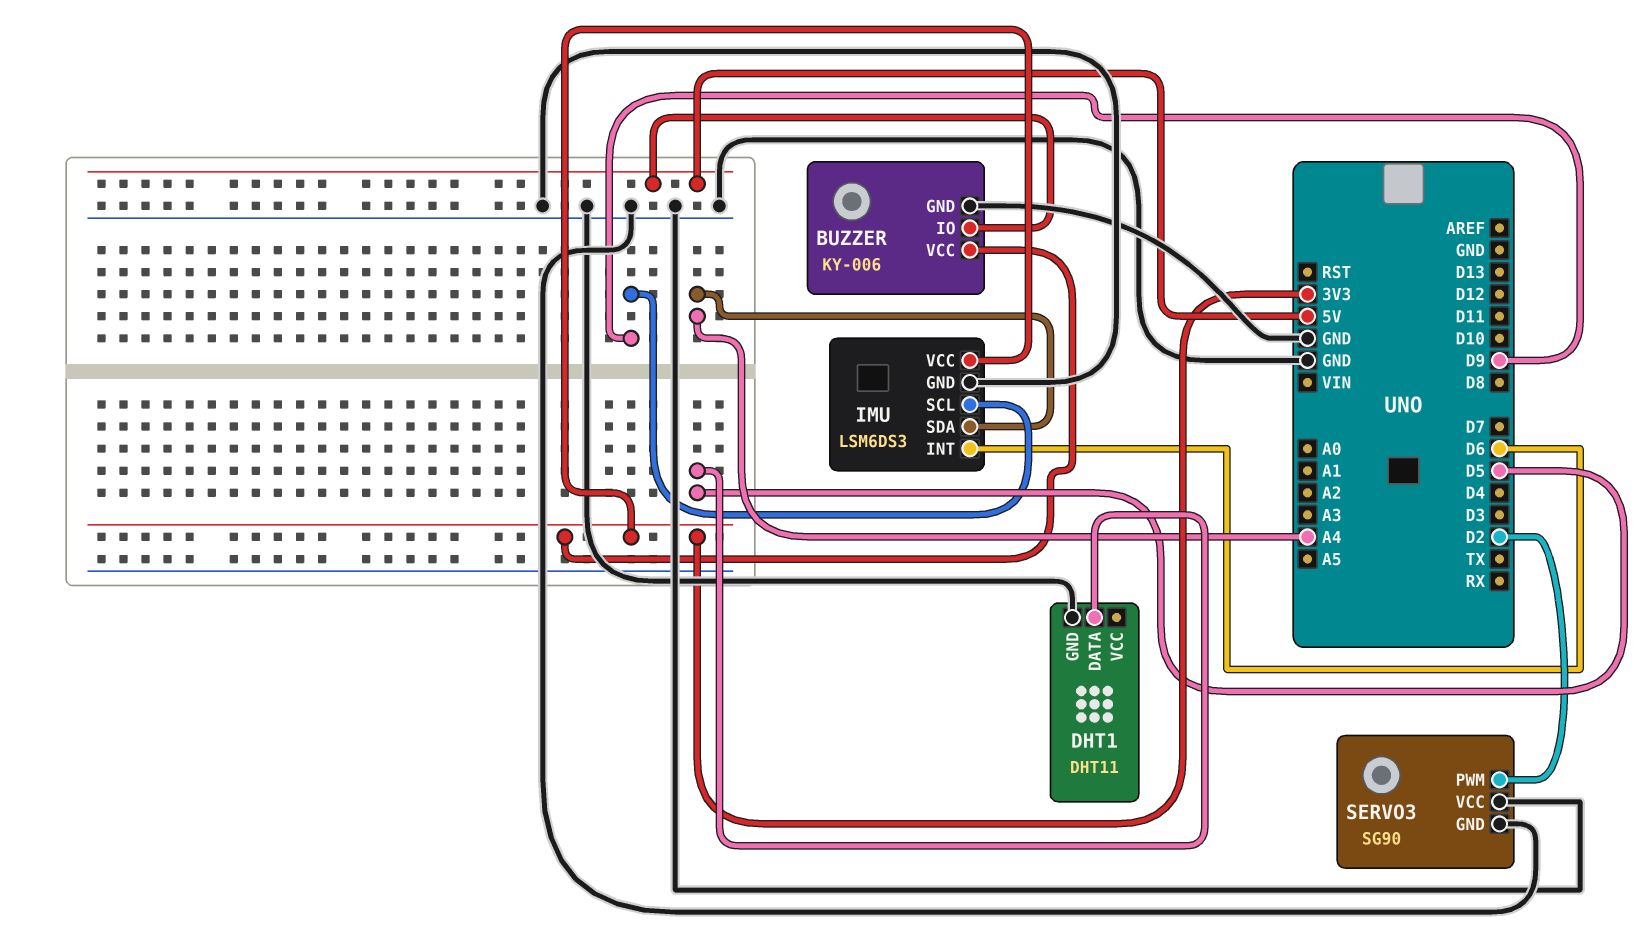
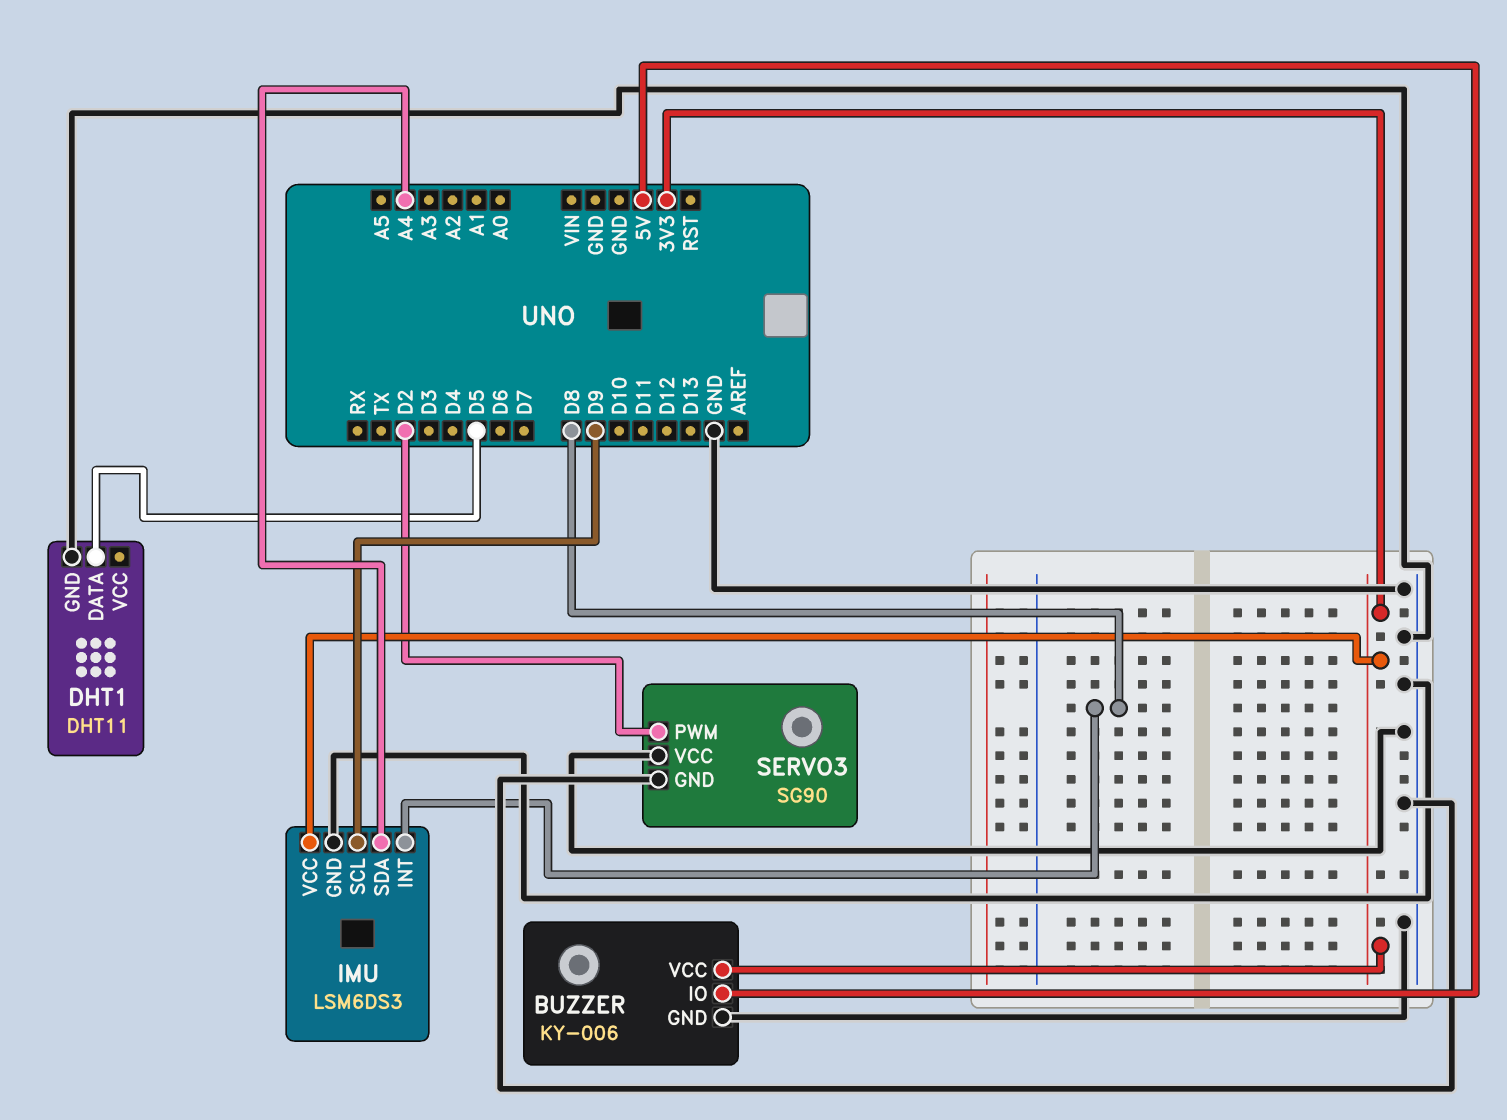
IMU pin INT: D6 -> D8

